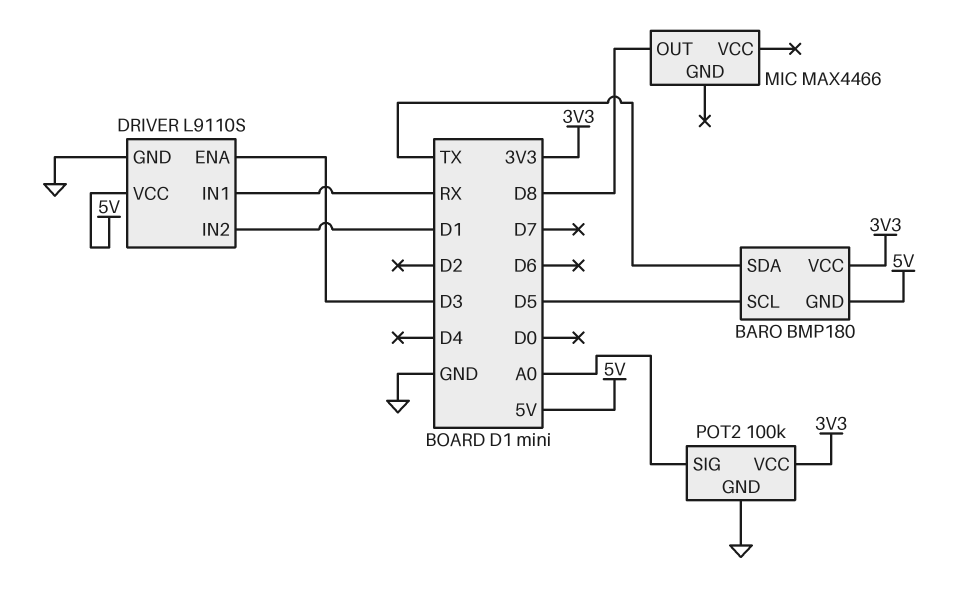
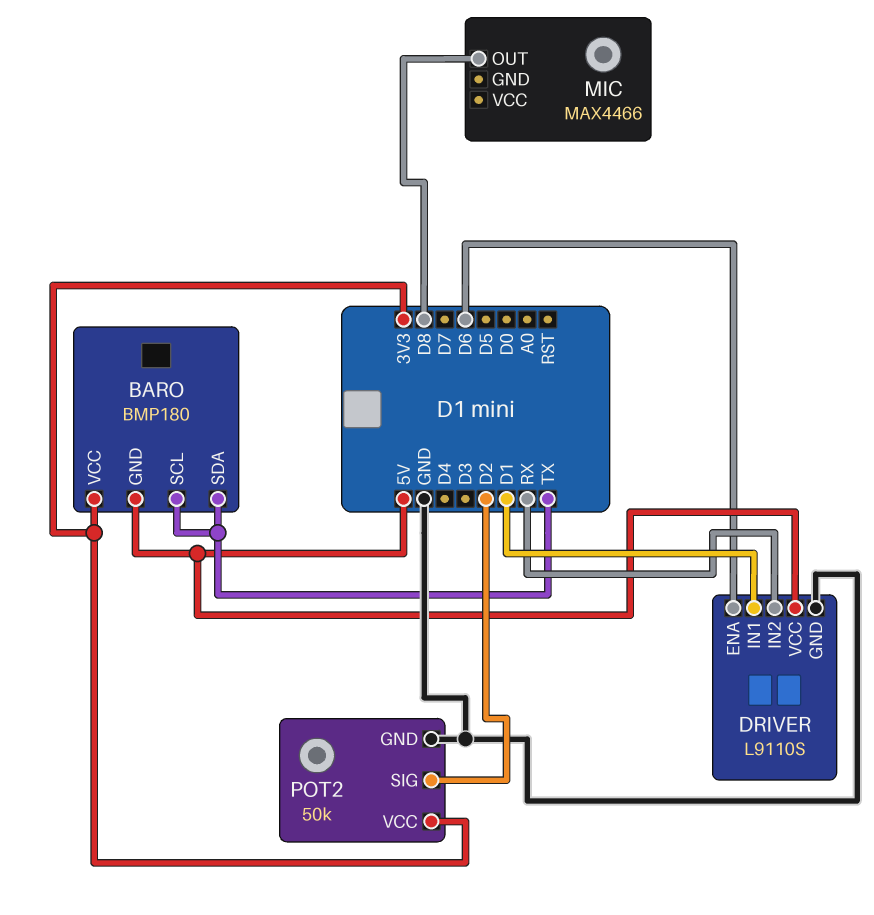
BARO pin SCL: D5 -> TX
DRIVER pin ENA: D3 -> D6
DRIVER pin IN1: RX -> D1
DRIVER pin IN2: D1 -> RX
POT2: 100k -> 50k
POT2 pin SIG: A0 -> D2

